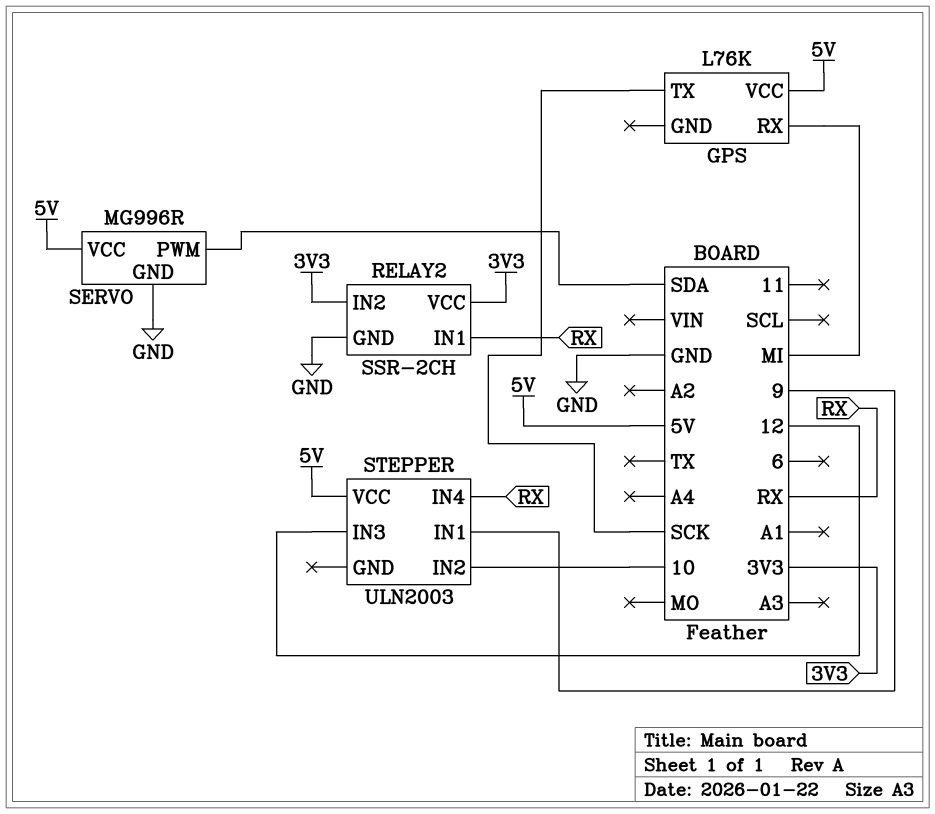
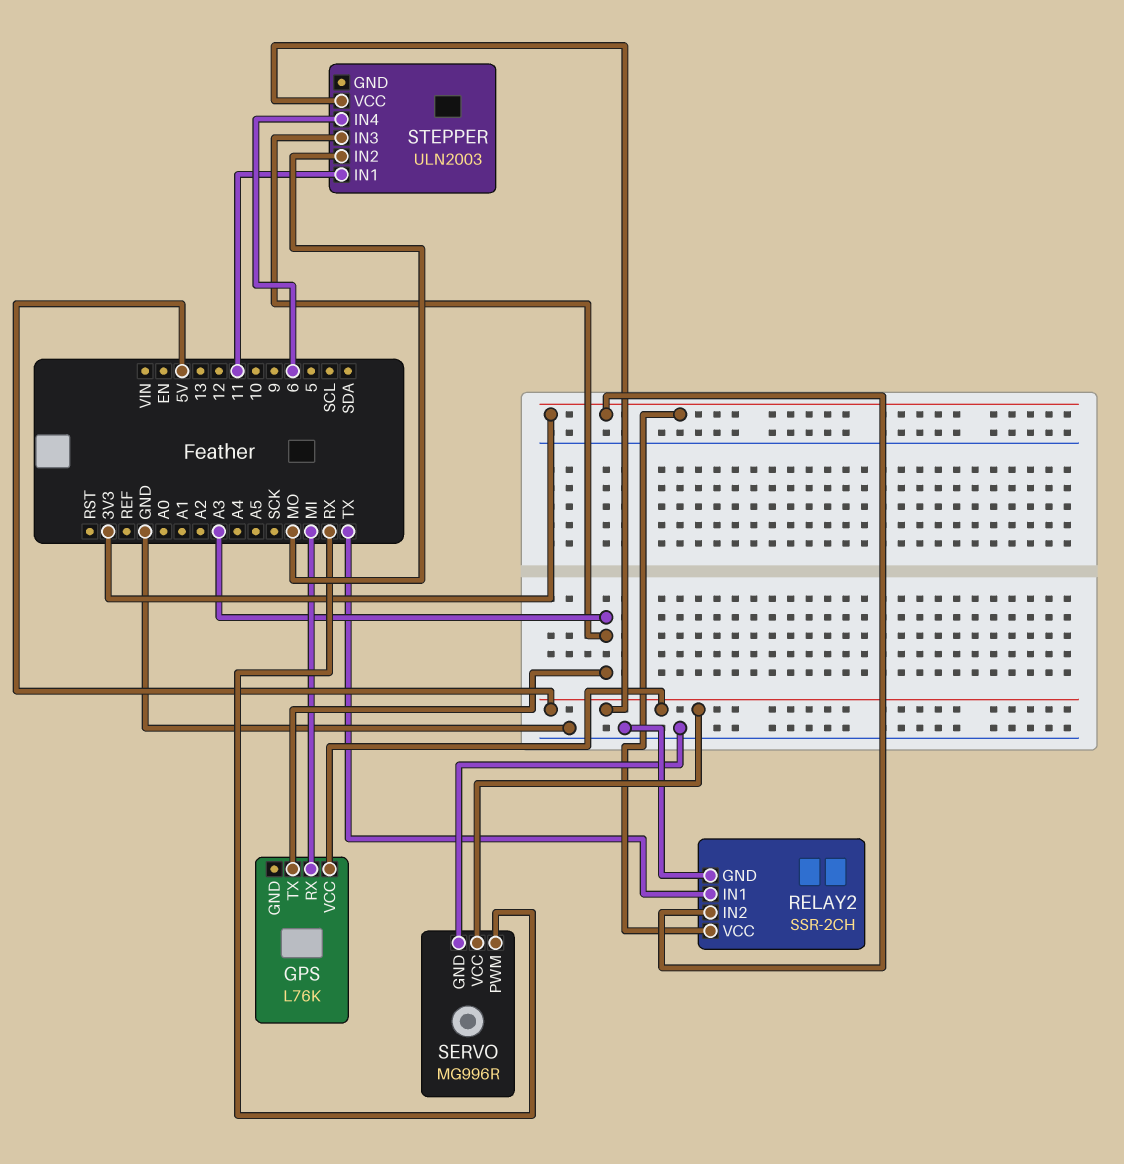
GPS pin TX: SCK -> A3
RELAY2 pin IN1: RX -> TX
SERVO pin PWM: SDA -> RX
STEPPER pin IN1: 9 -> 11
STEPPER pin IN2: 10 -> MO
STEPPER pin IN3: 12 -> A3
STEPPER pin IN4: RX -> 6

